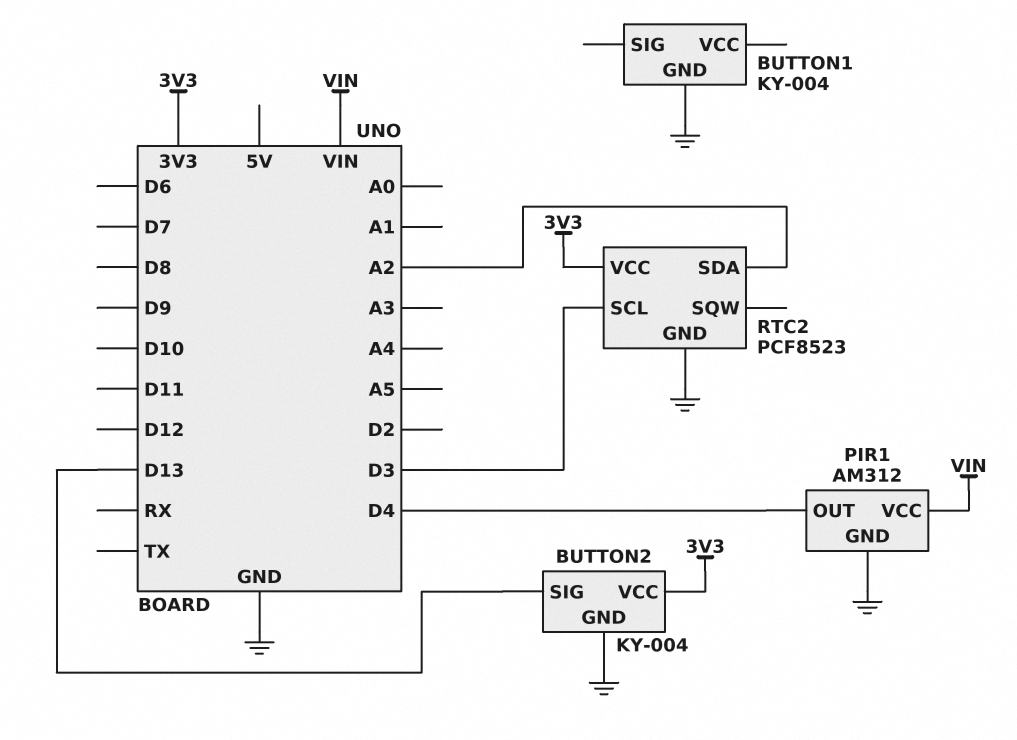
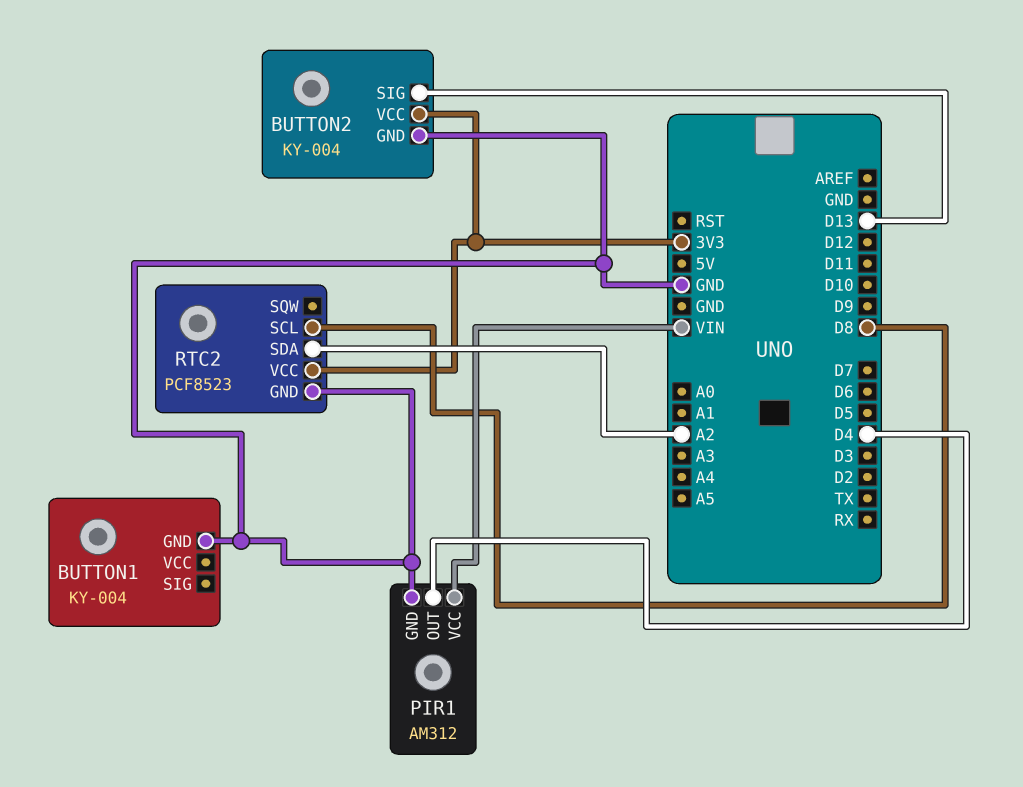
RTC2 pin SCL: D3 -> D8

